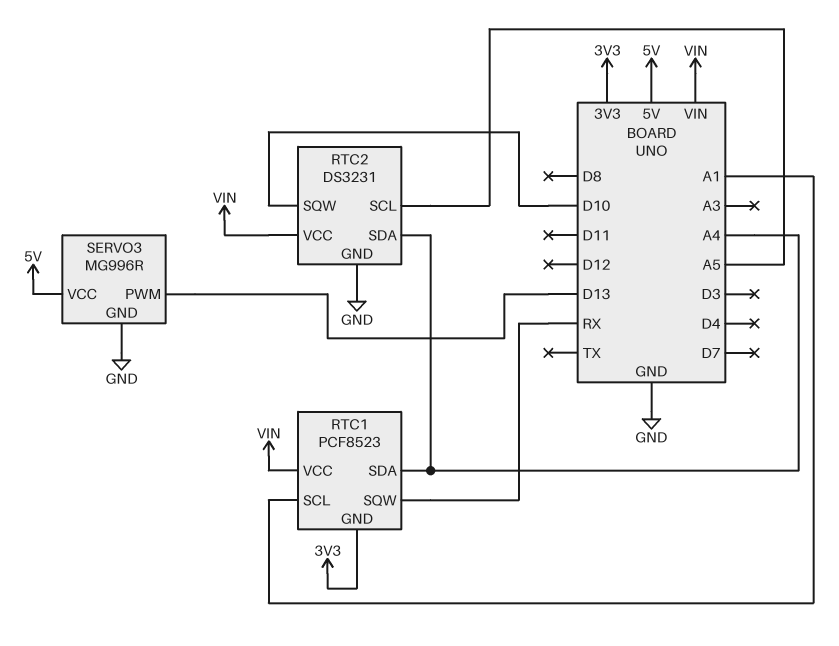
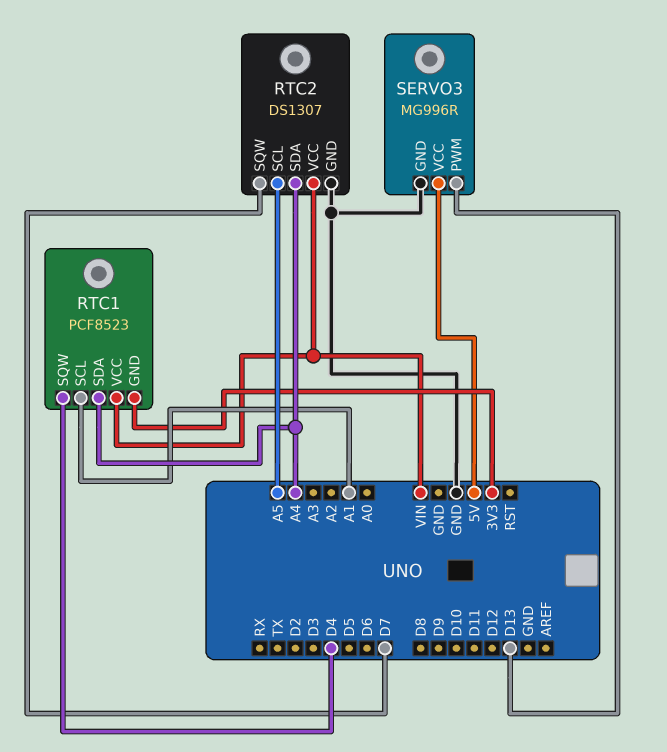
RTC1 pin SQW: RX -> D4
RTC2: DS3231 -> DS1307
RTC2 pin SQW: D10 -> D7

